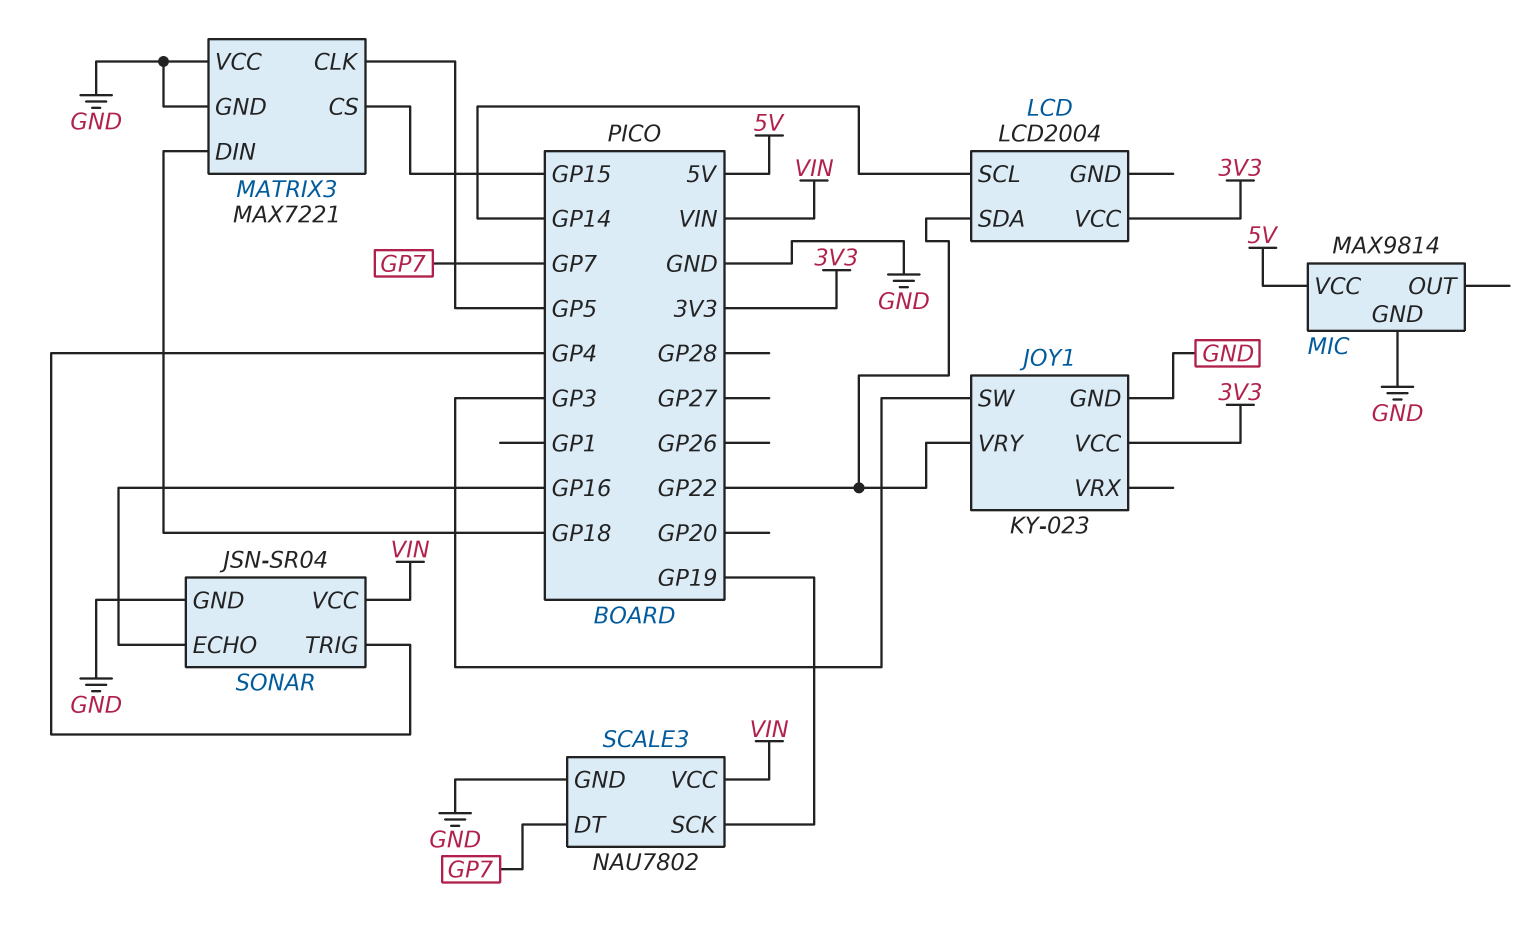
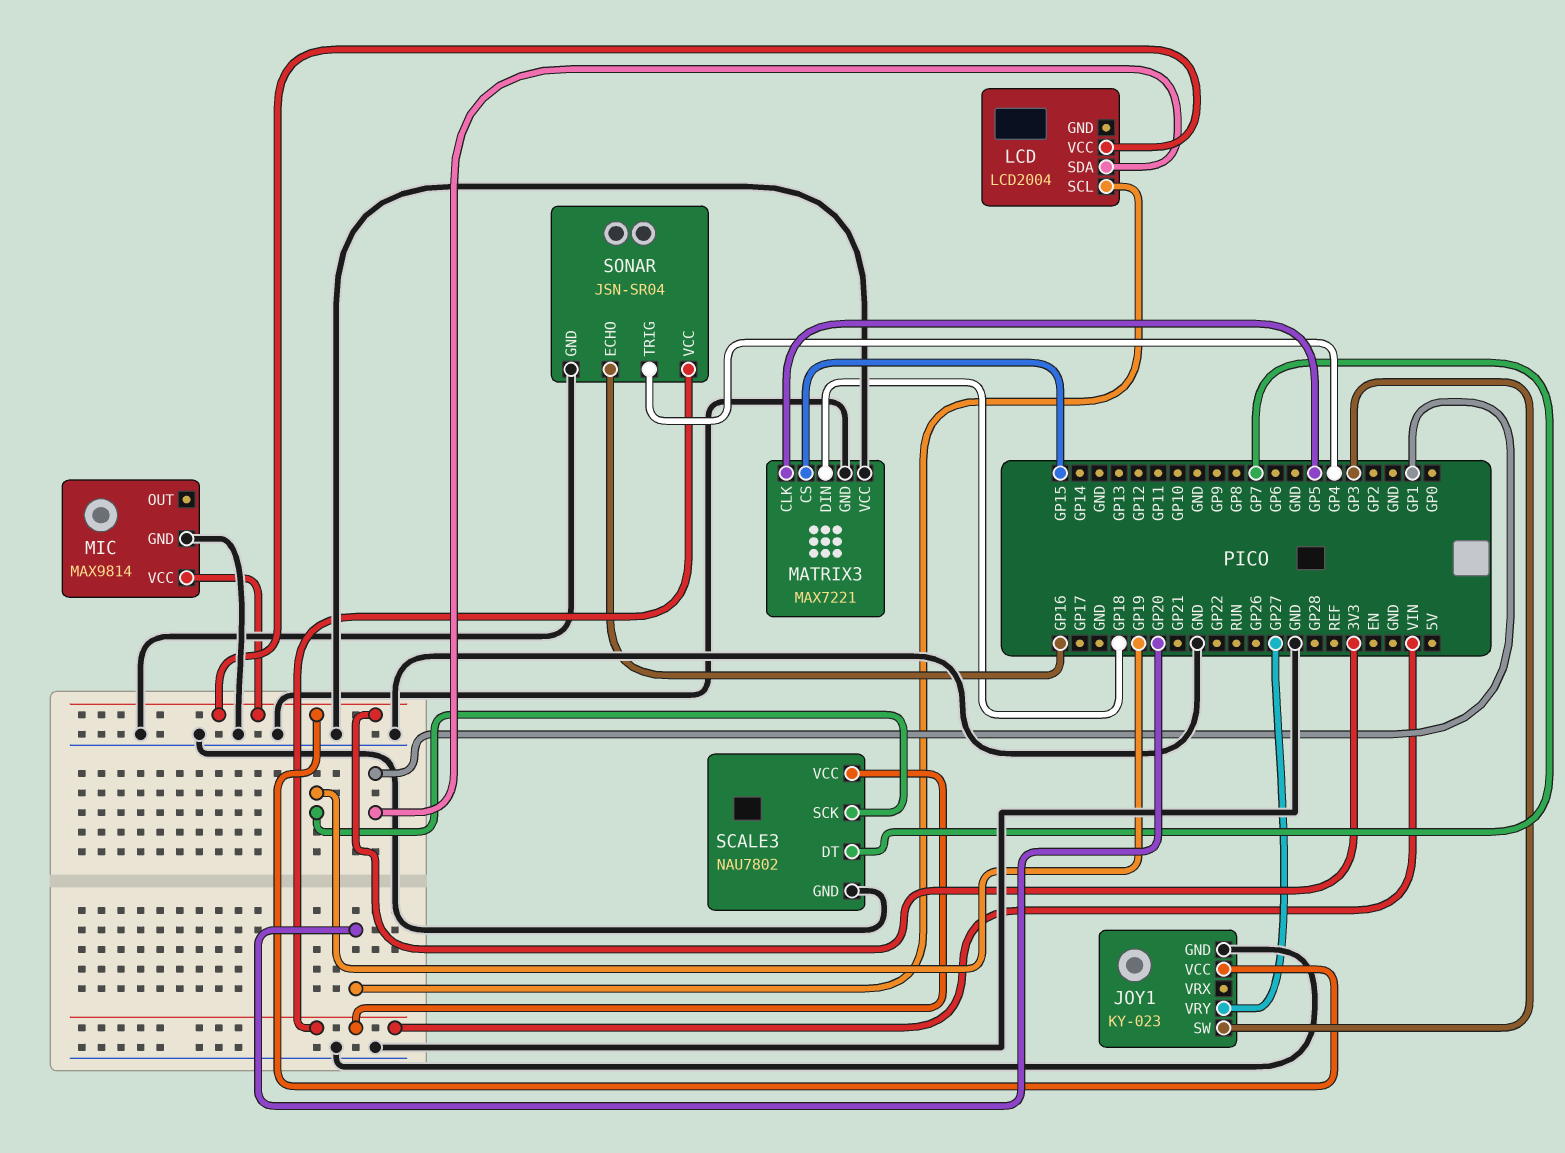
JOY1 pin VRY: GP22 -> GP27
LCD pin SCL: GP14 -> GP20
LCD pin SDA: GP22 -> GP1
MIC pin VCC: 5V -> 3V3

